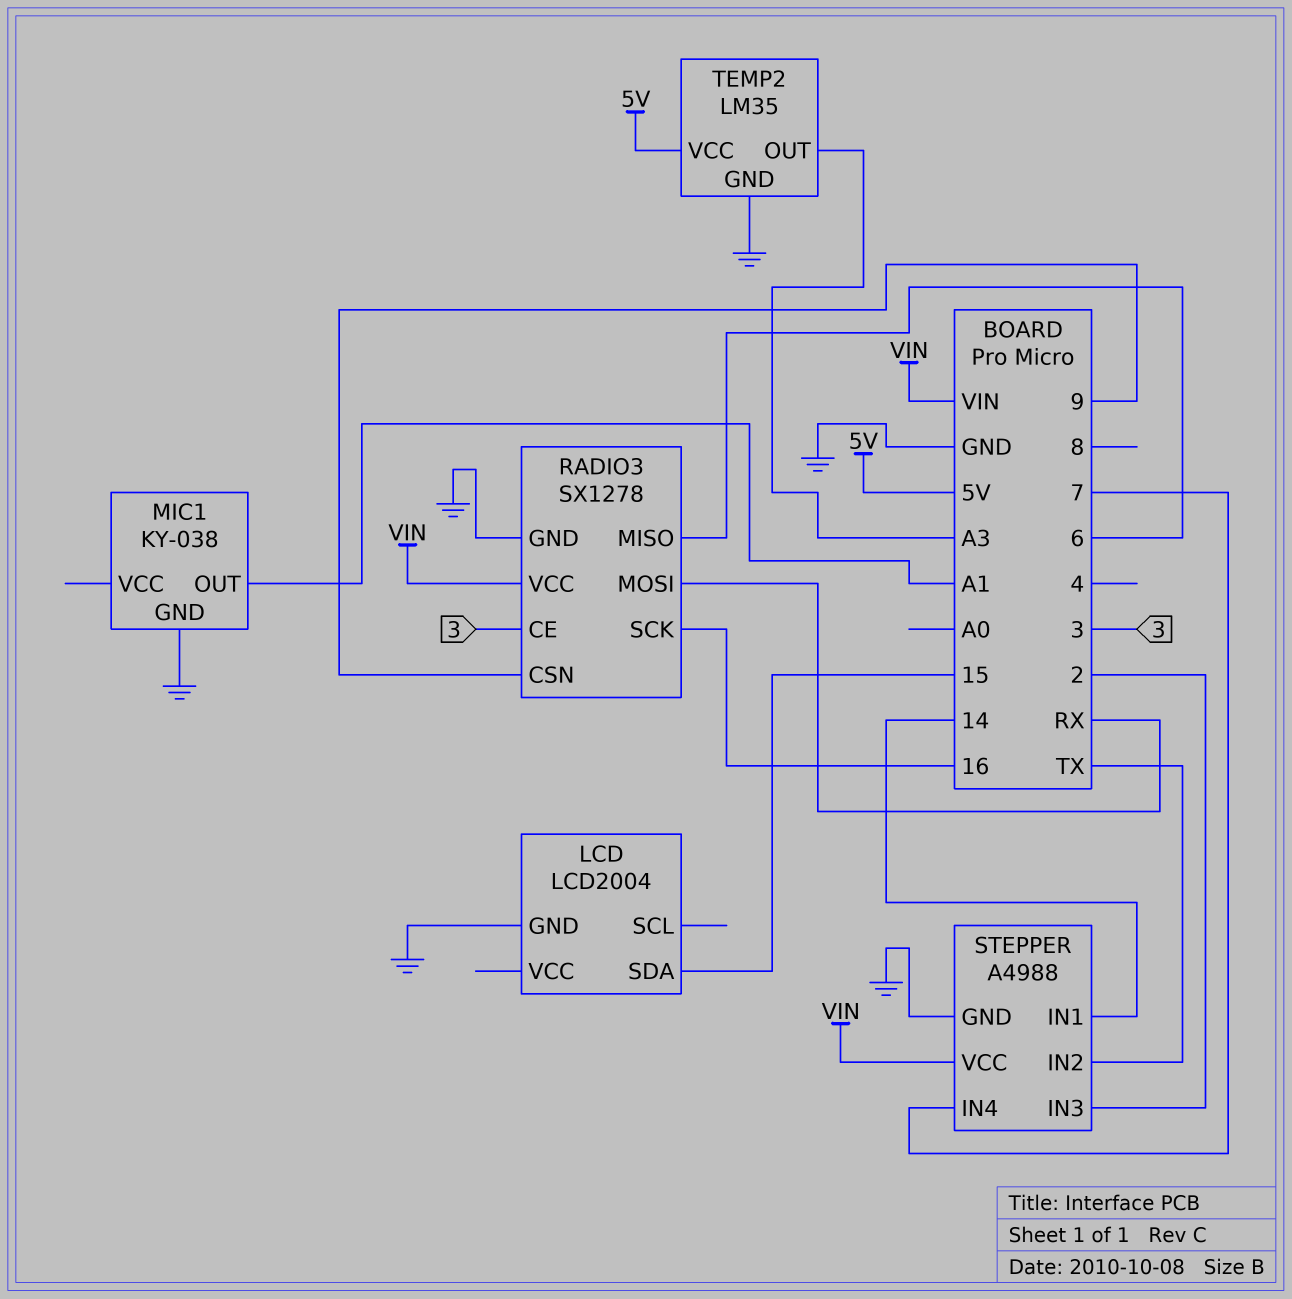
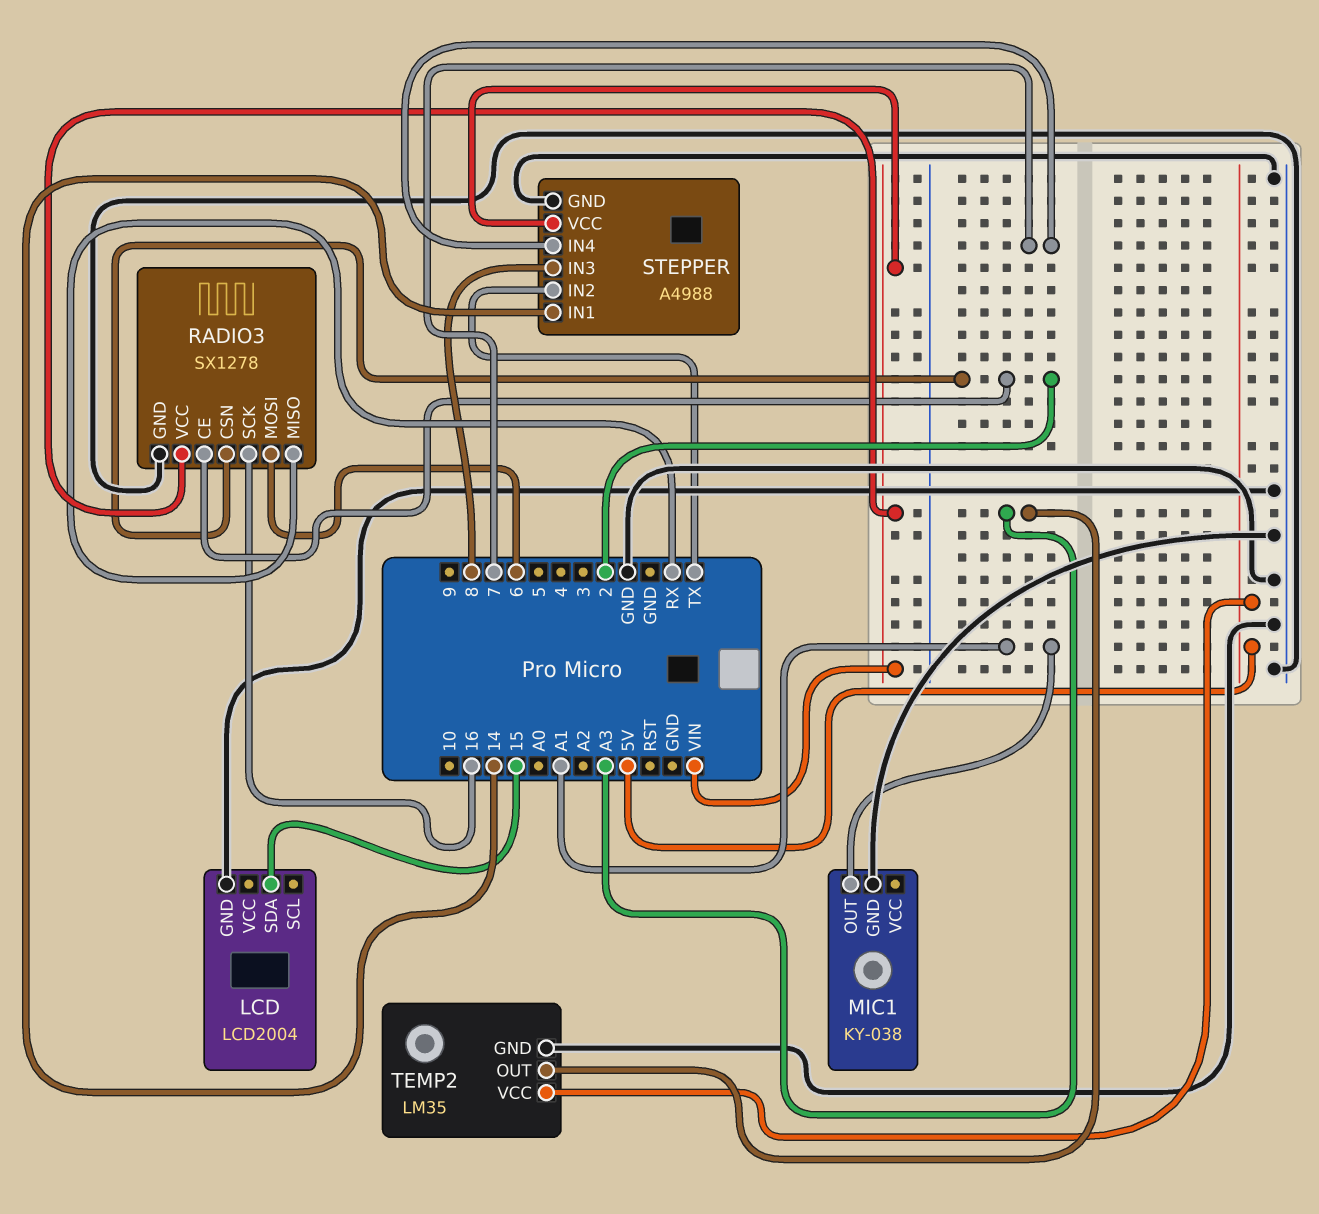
RADIO3 pin CE: 3 -> 2
RADIO3 pin CSN: 9 -> 2
RADIO3 pin MISO: 6 -> RX
RADIO3 pin MOSI: RX -> 6
STEPPER pin IN3: 2 -> 8

